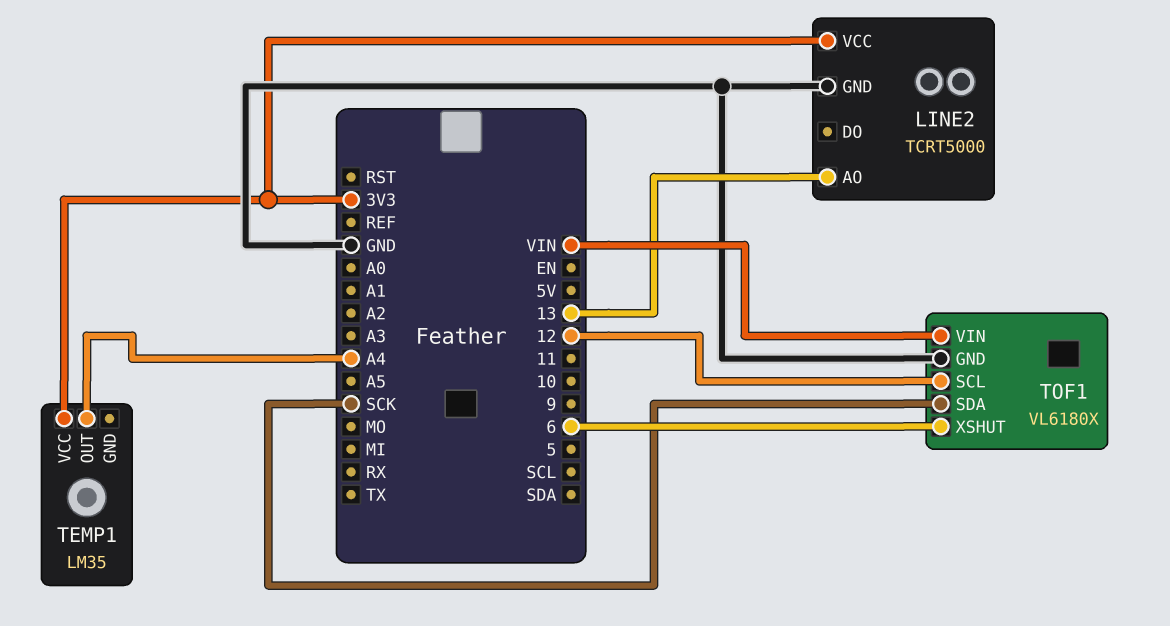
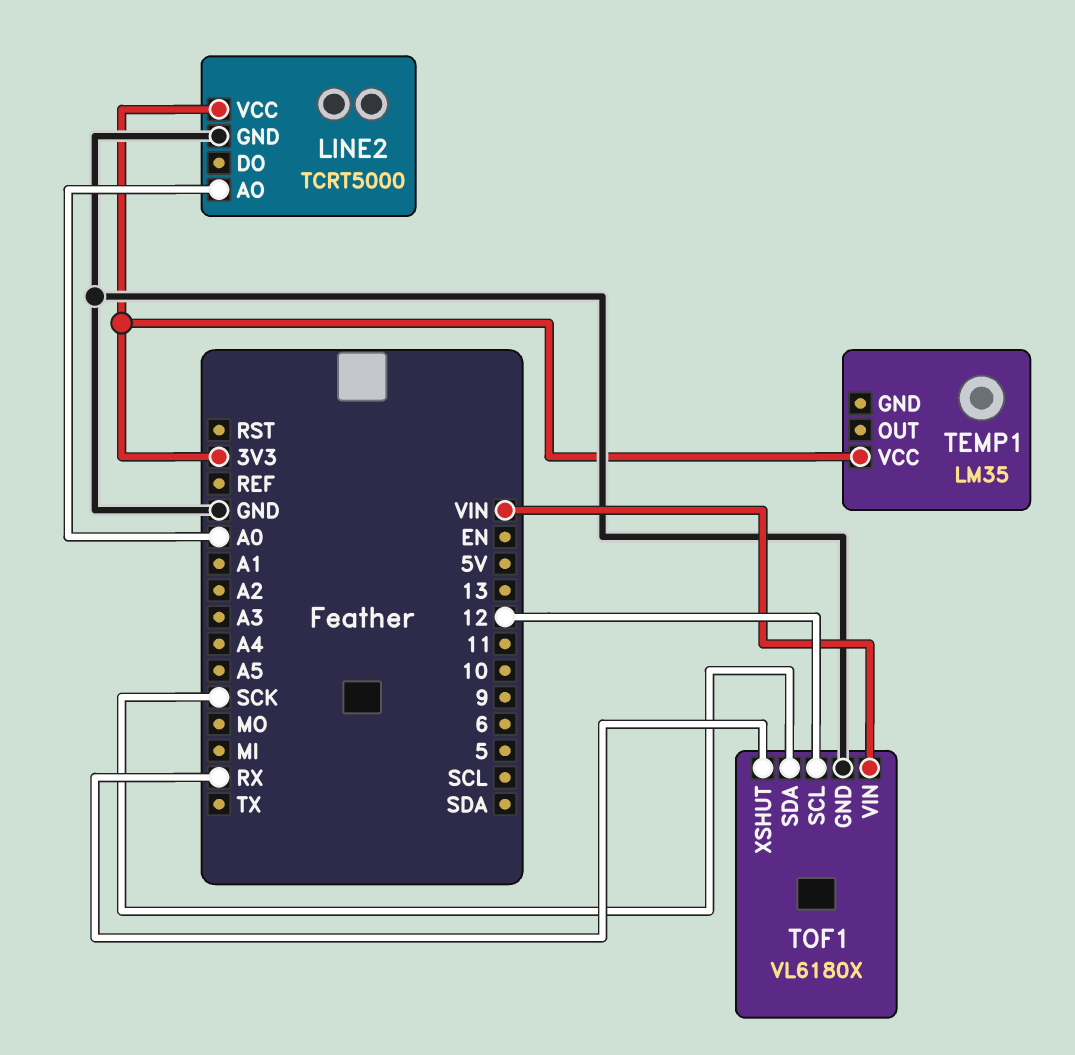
LINE2 pin AO: 13 -> A0
TEMP1 pin OUT: A4 -> none
TOF1 pin XSHUT: 6 -> RX

